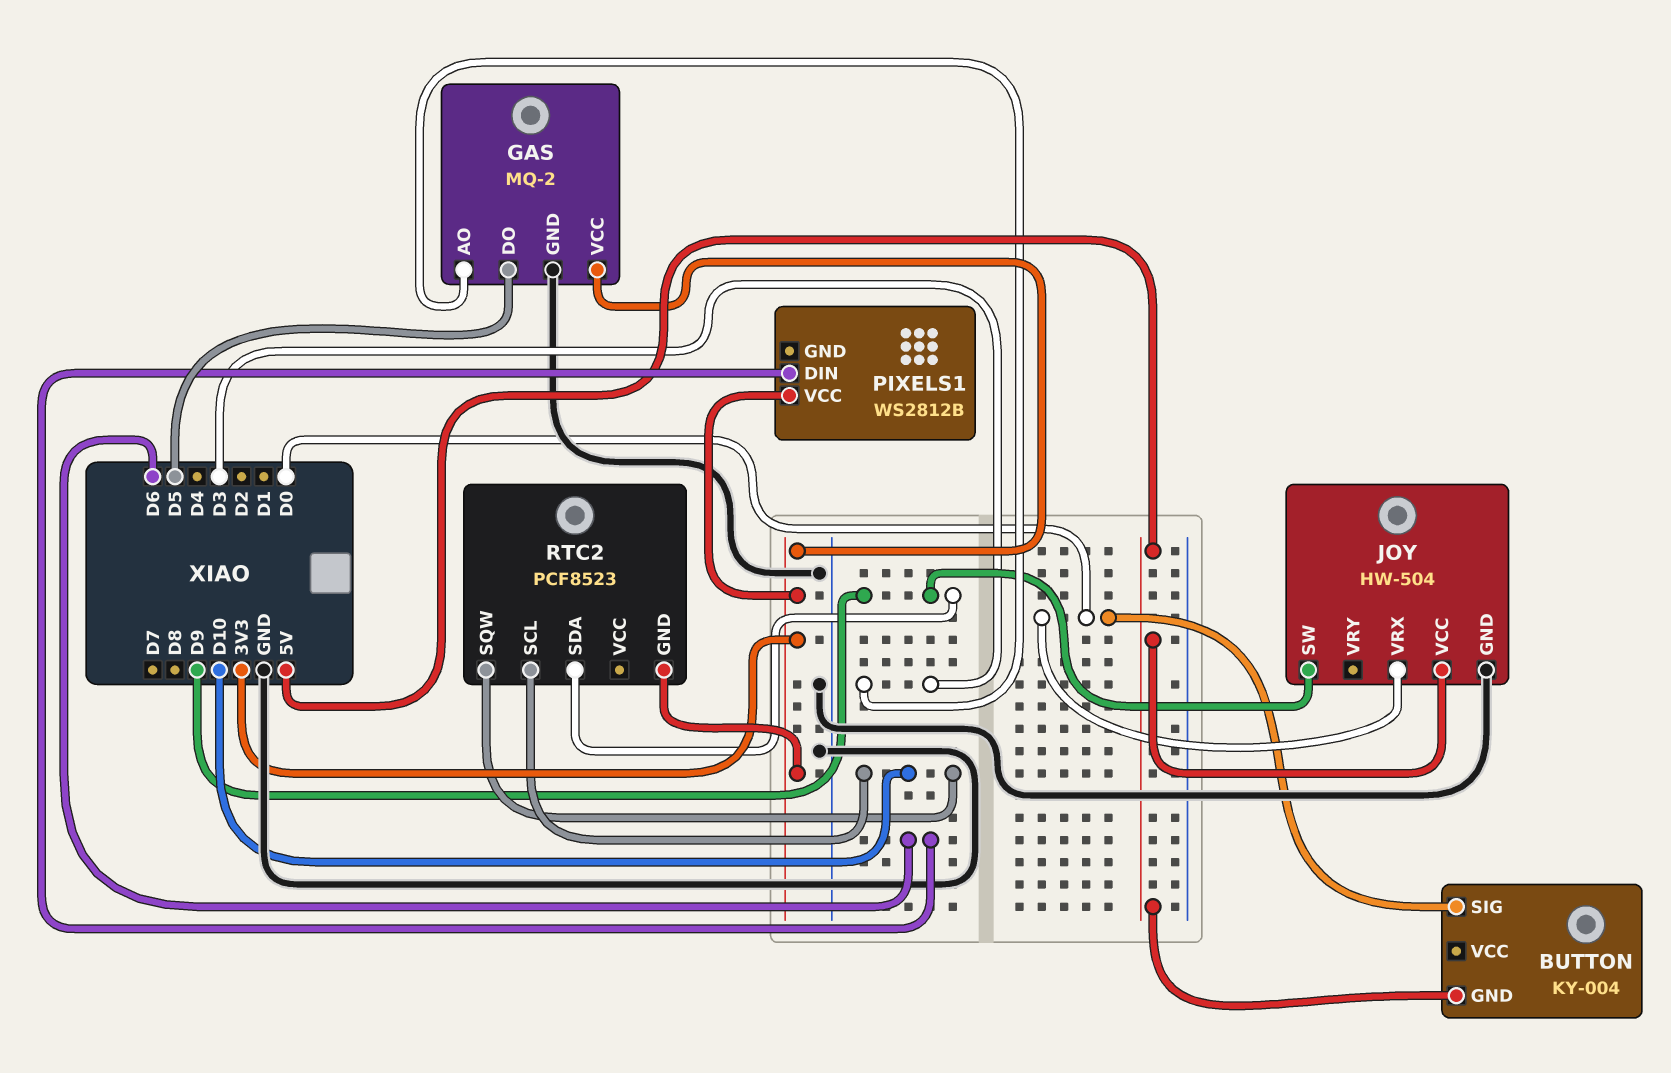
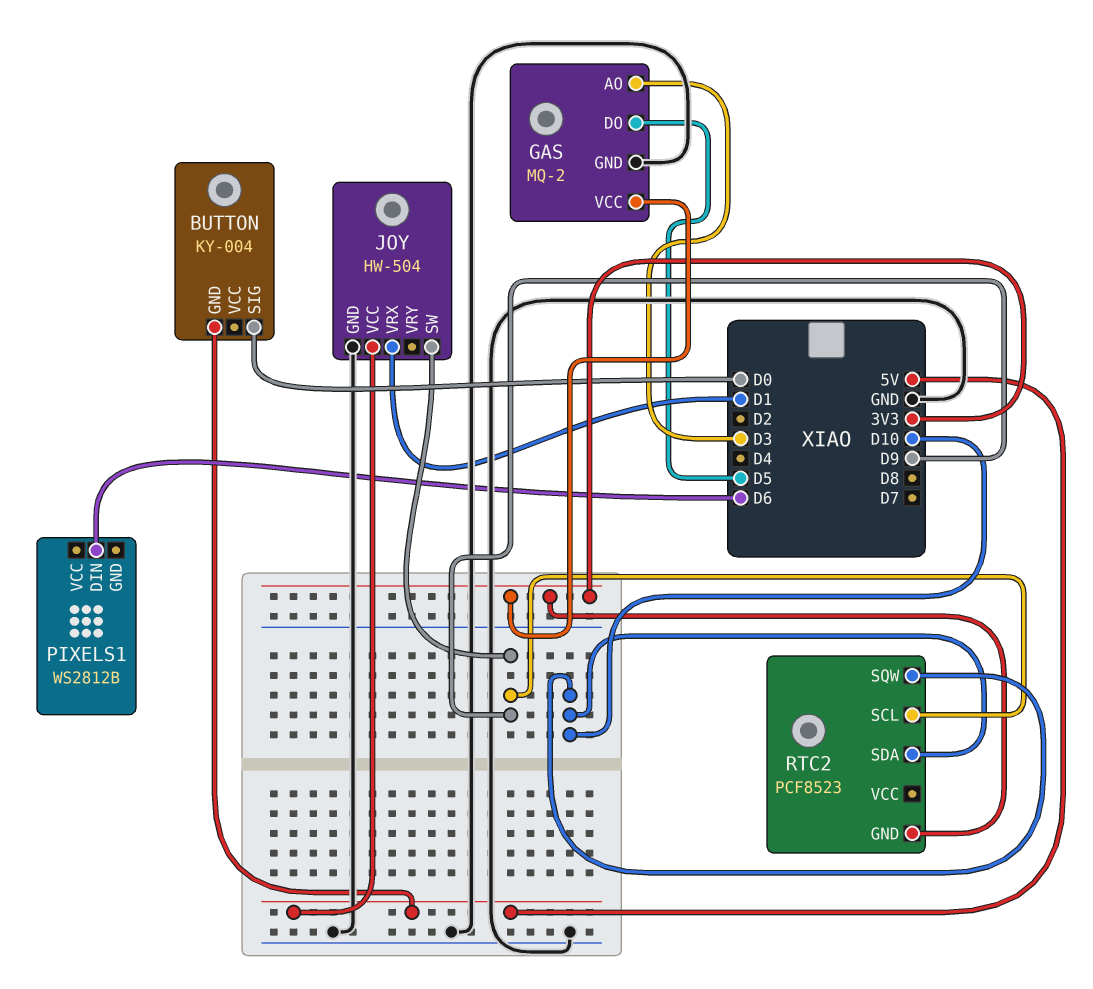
JOY pin VRX: D0 -> D1
PIXELS1 pin VCC: 3V3 -> none
RTC2 pin SCL: D10 -> D9
RTC2 pin SDA: D9 -> D10

